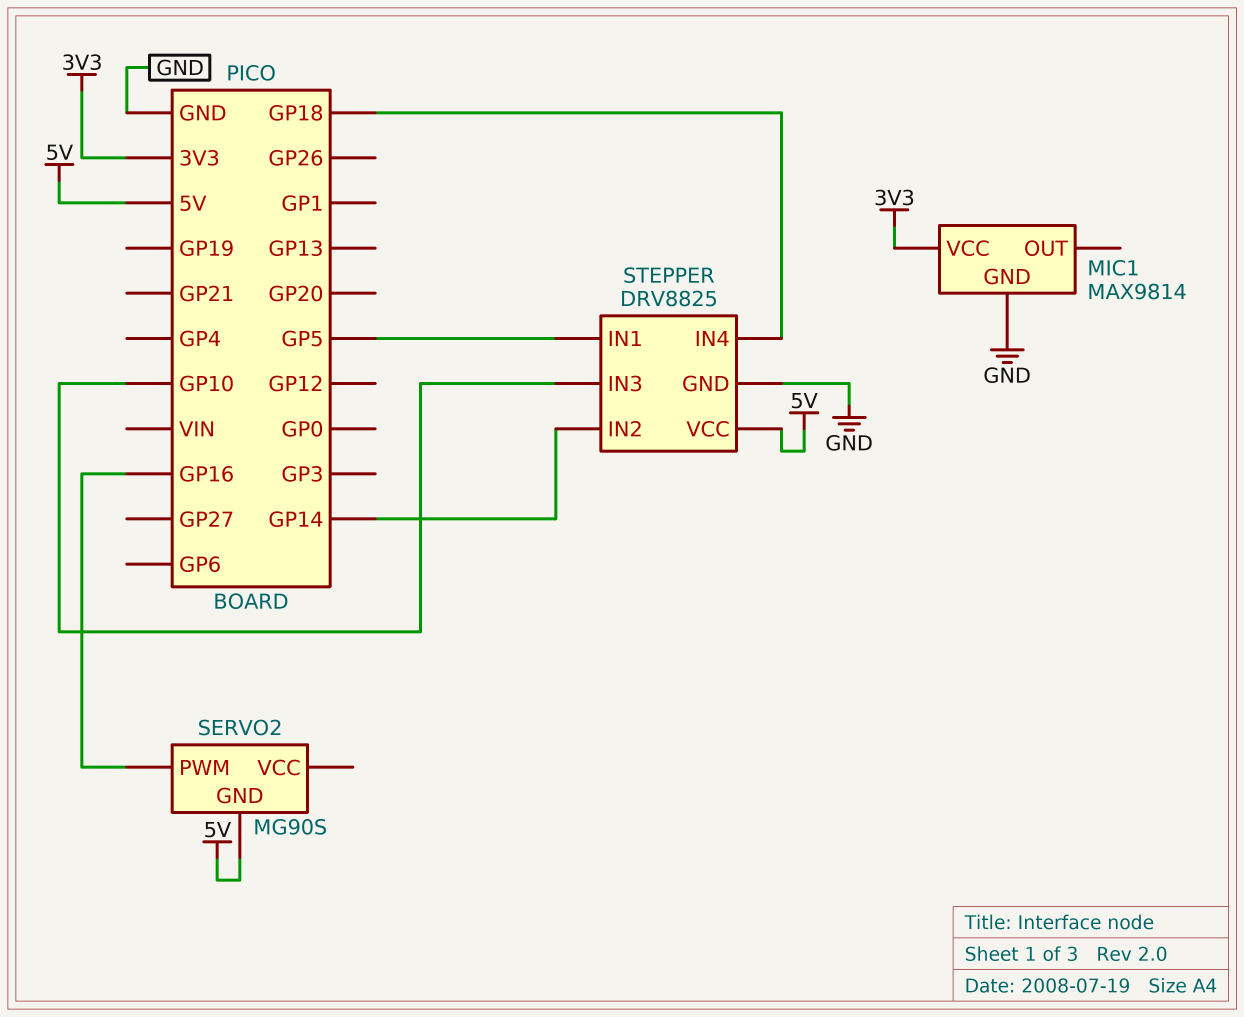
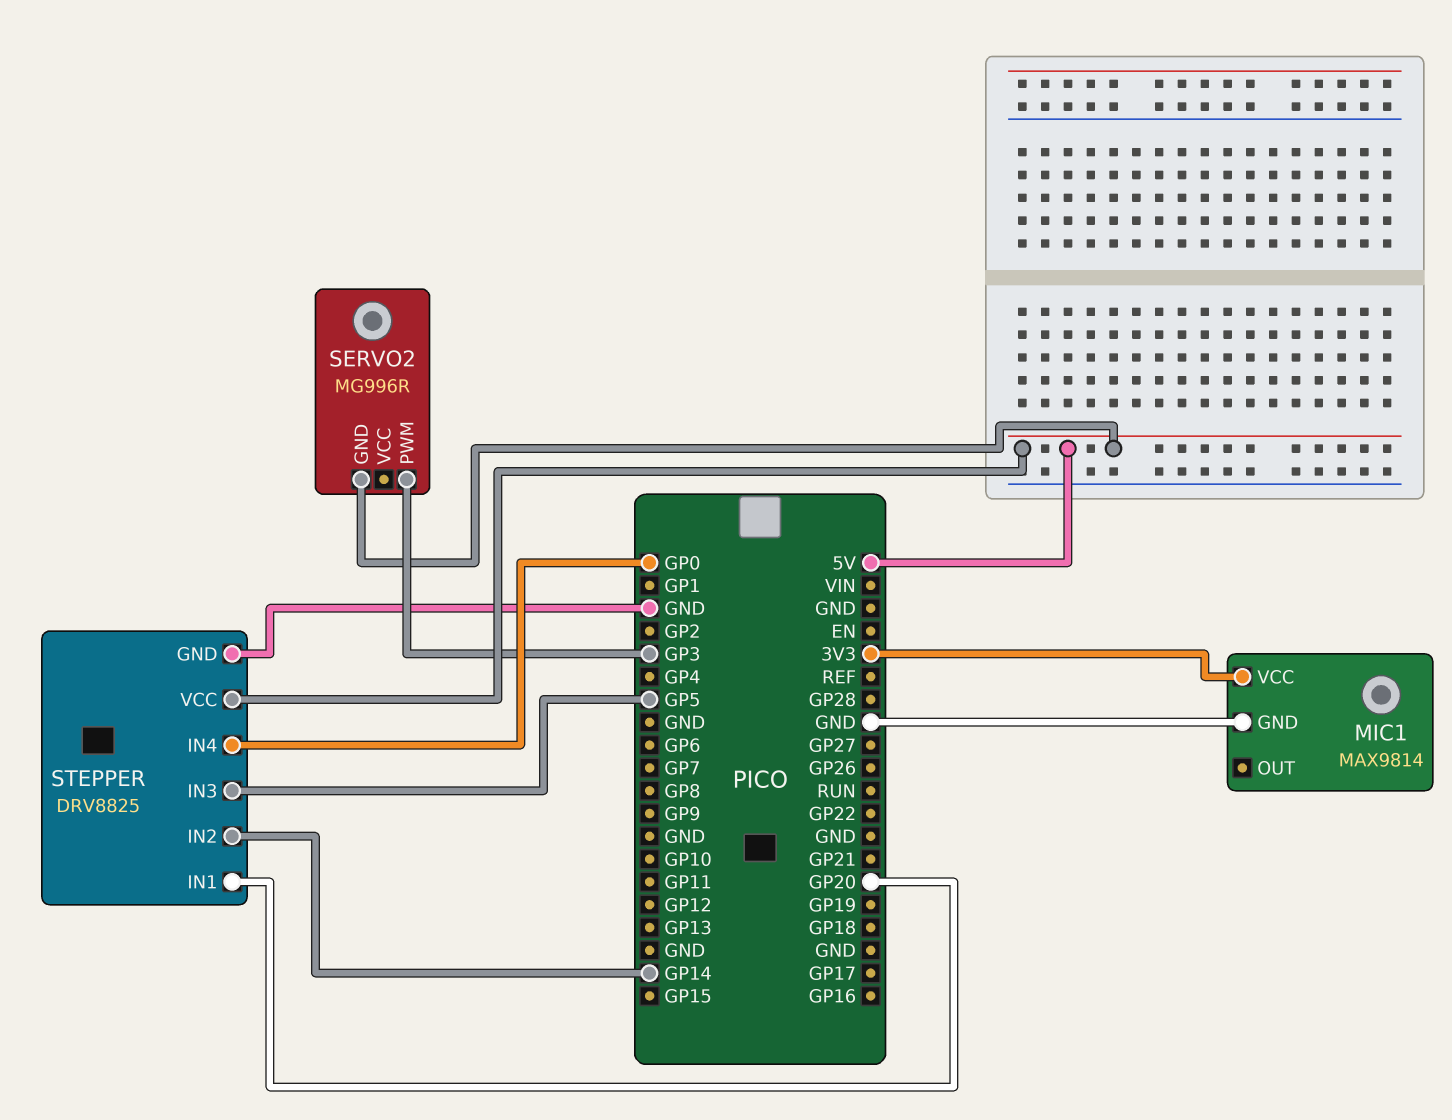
SERVO2: MG90S -> MG996R
SERVO2 pin PWM: GP16 -> GP3
STEPPER pin IN1: GP5 -> GP20
STEPPER pin IN3: GP10 -> GP5
STEPPER pin IN4: GP18 -> GP0

